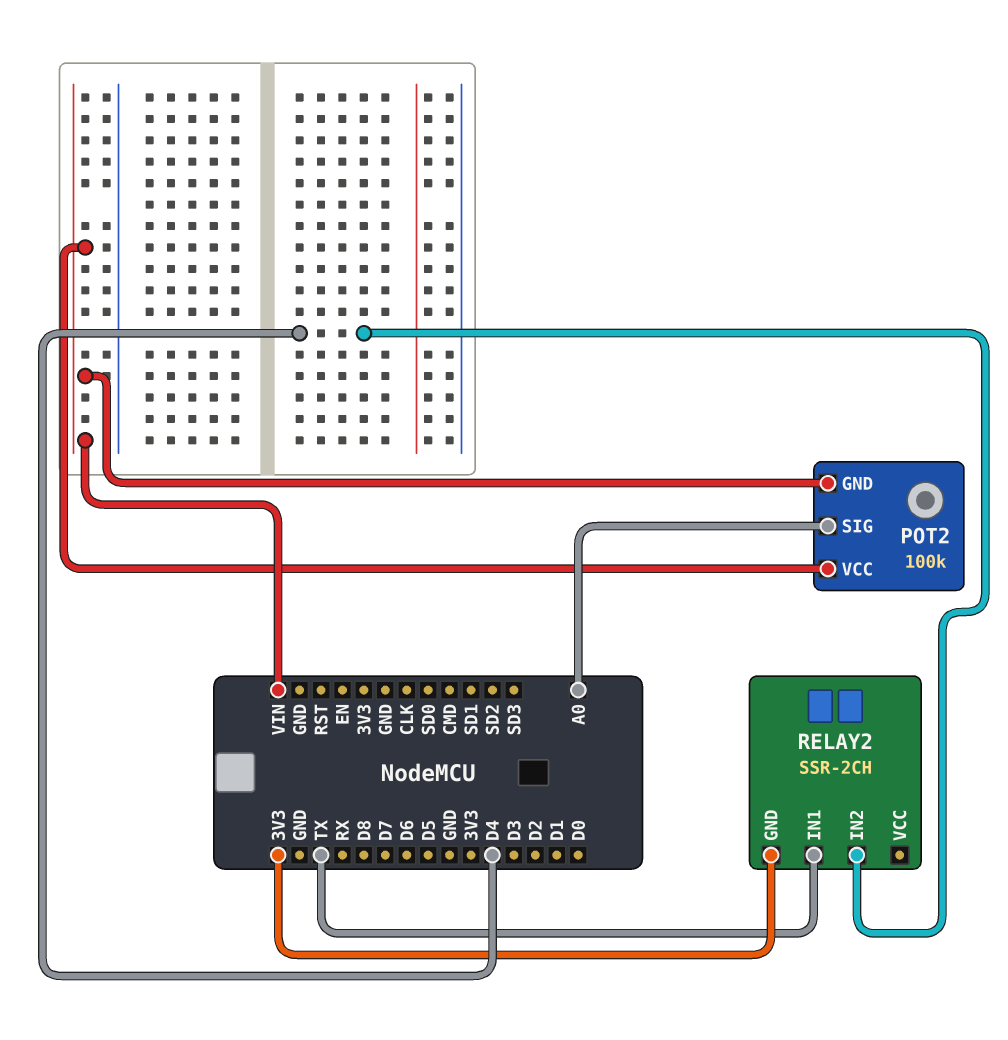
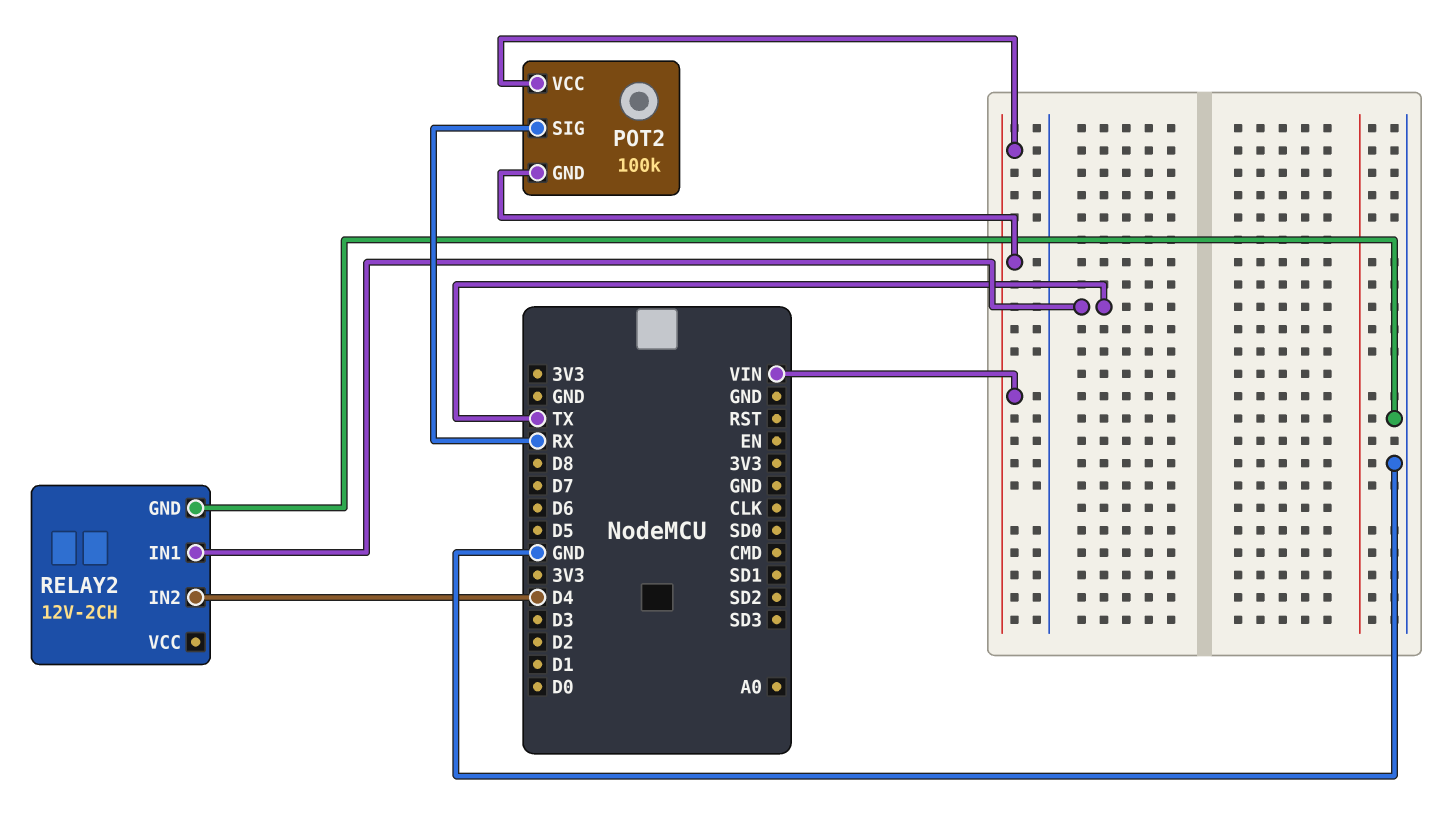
POT2 pin SIG: A0 -> RX
RELAY2: SSR-2CH -> 12V-2CH
RELAY2 pin GND: 3V3 -> GND

